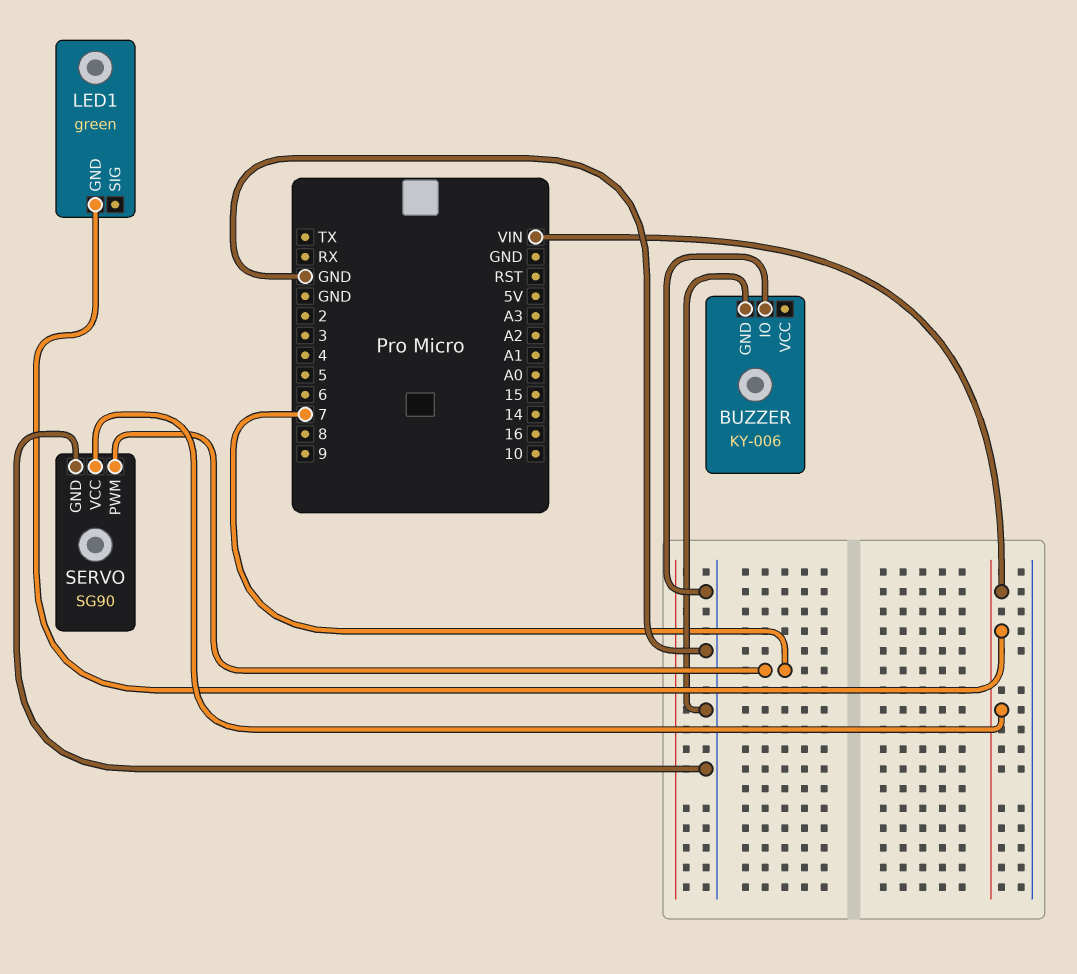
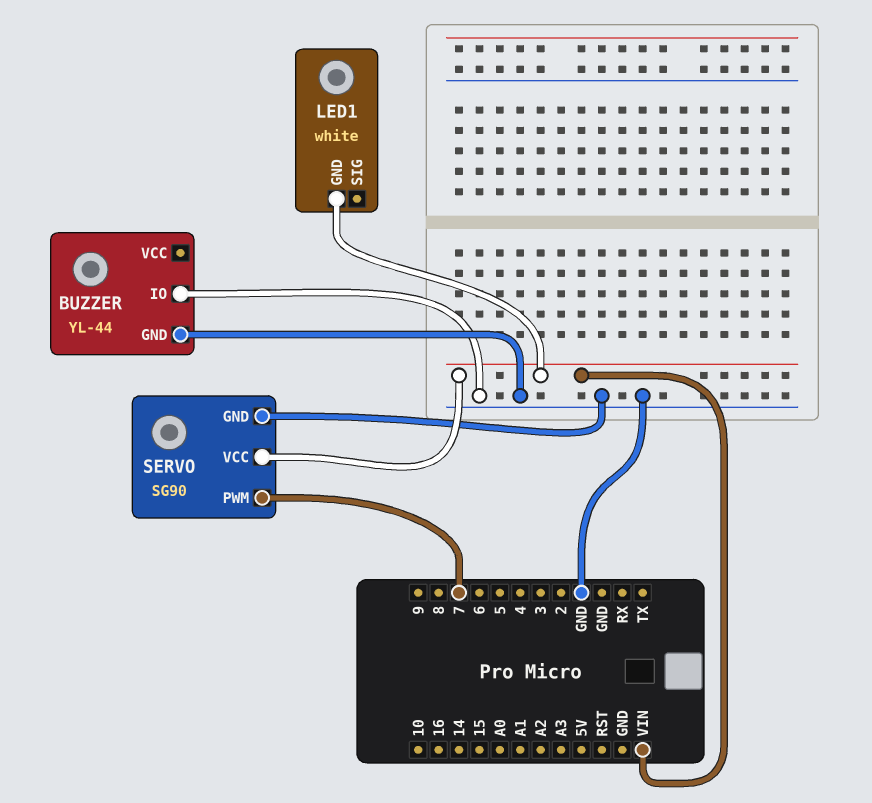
BUZZER: KY-006 -> YL-44
LED1: green -> white

